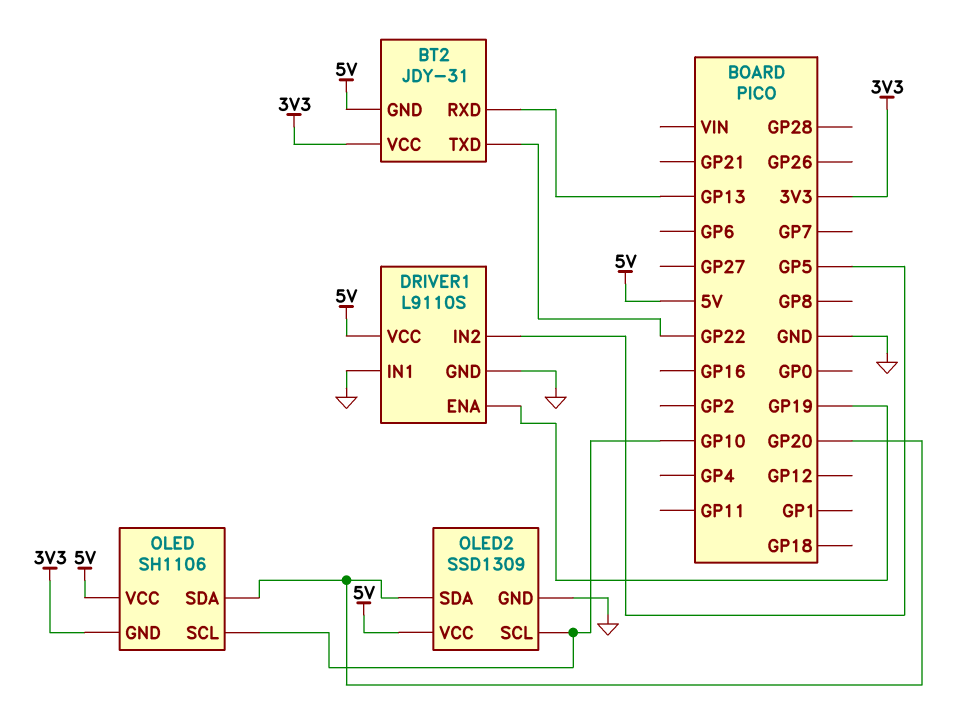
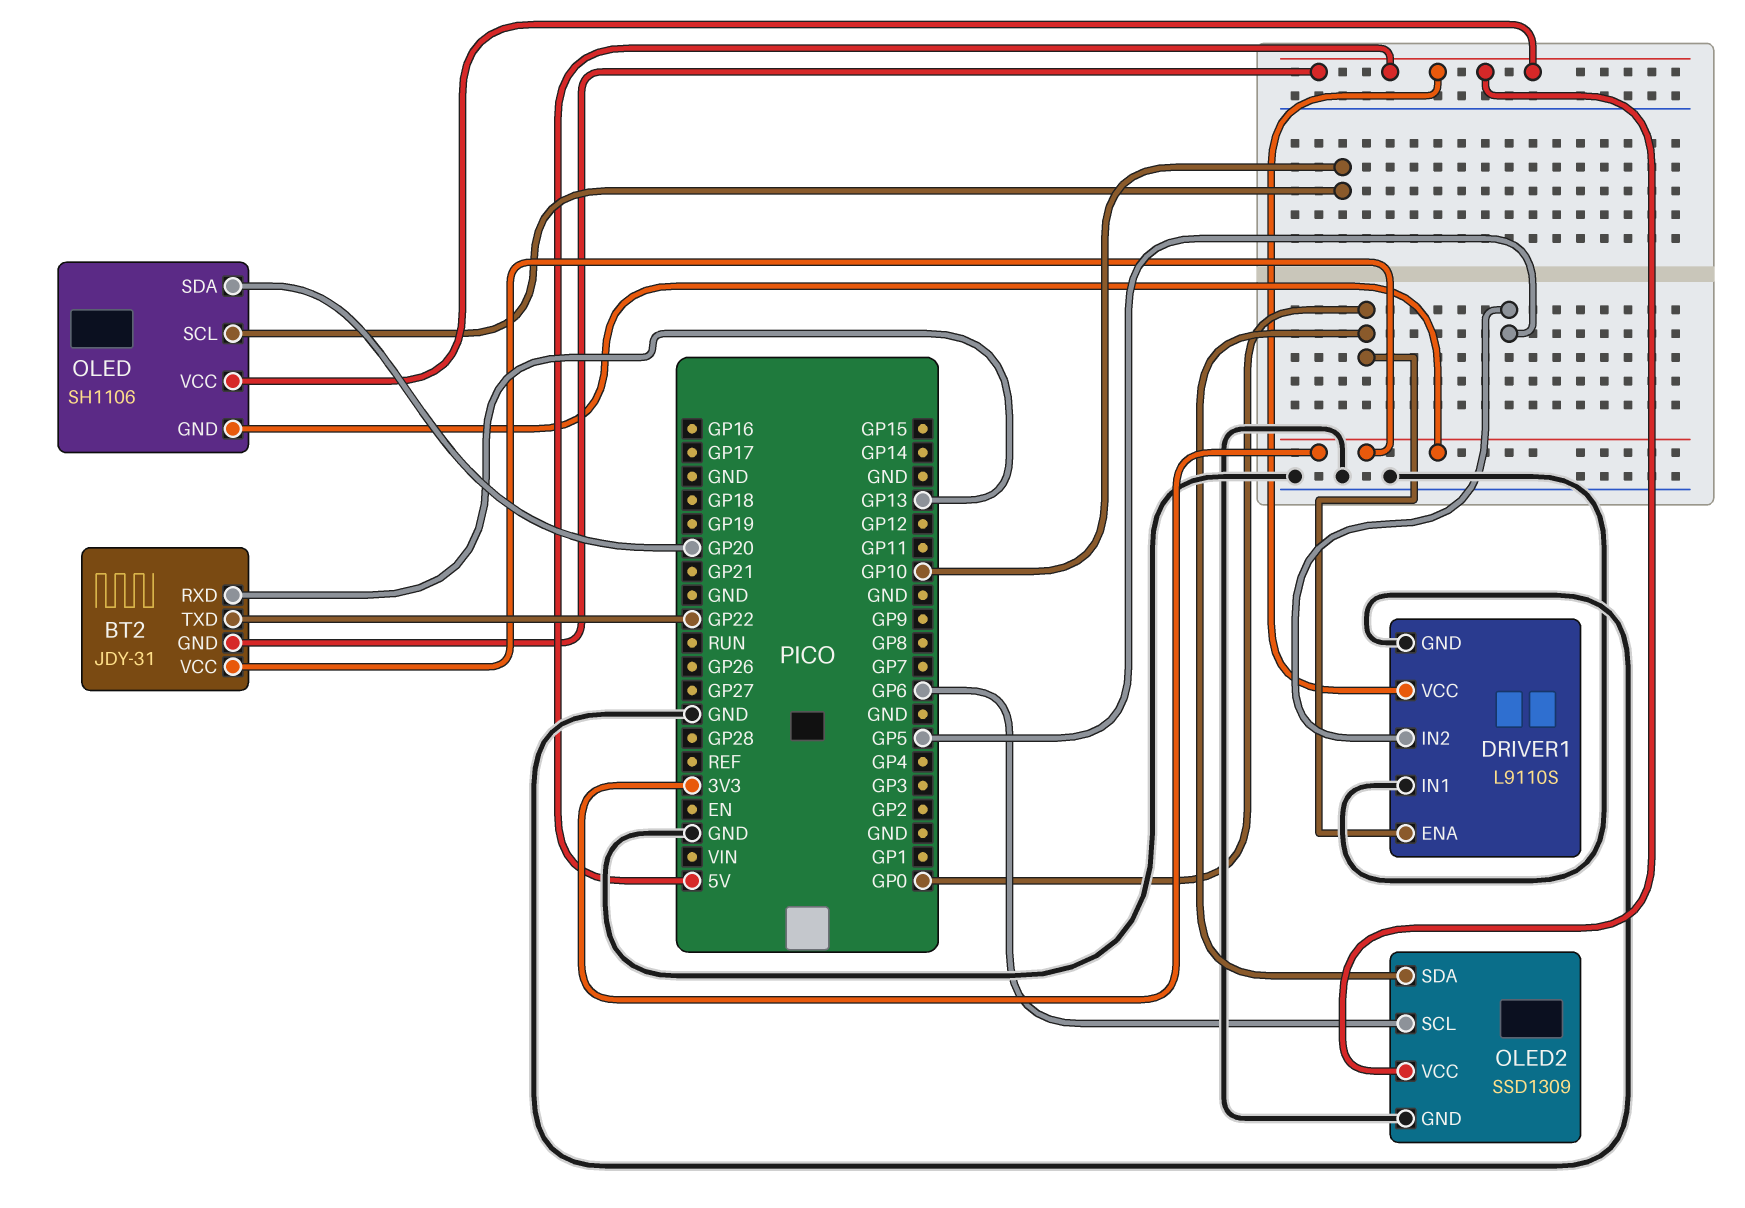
DRIVER1 pin ENA: GP19 -> GP0
OLED2 pin SCL: GP10 -> GP6
OLED2 pin SDA: GP20 -> GP0

